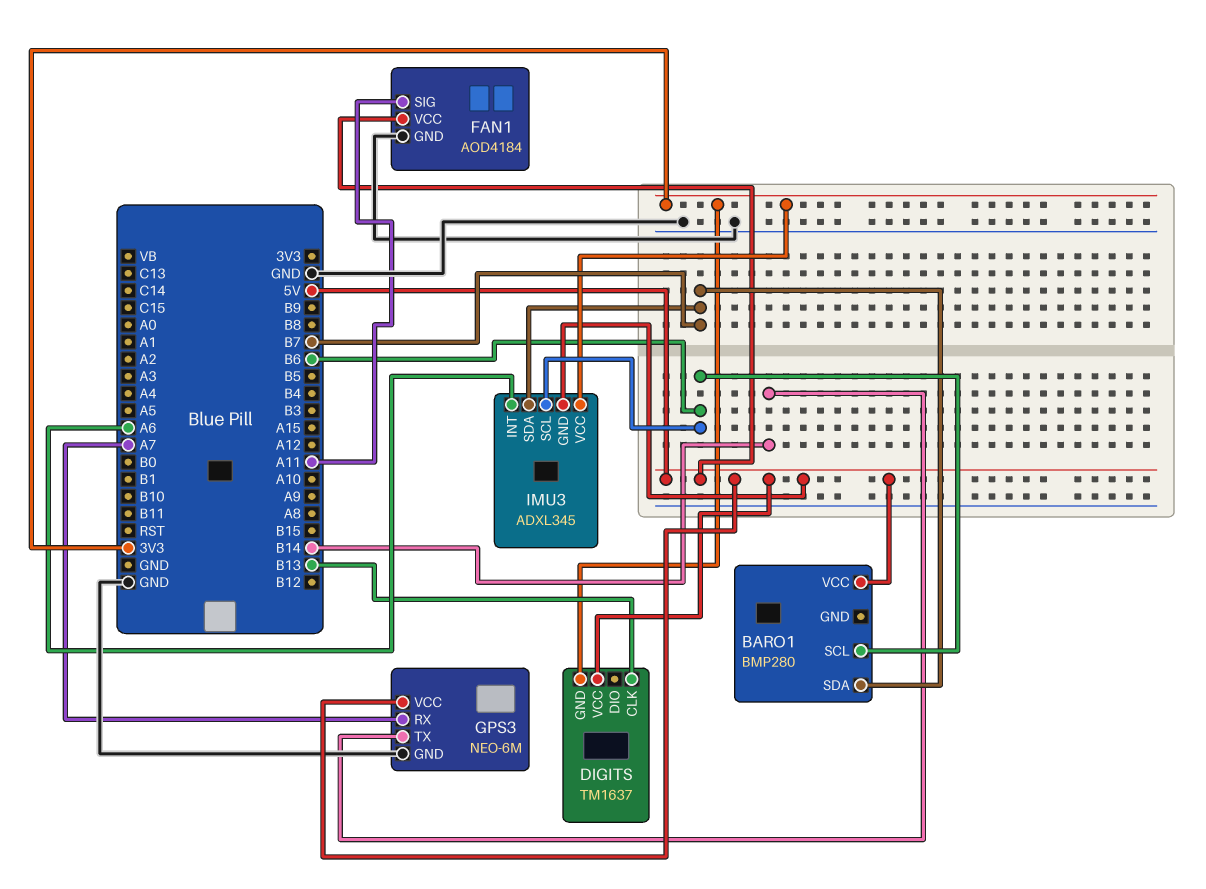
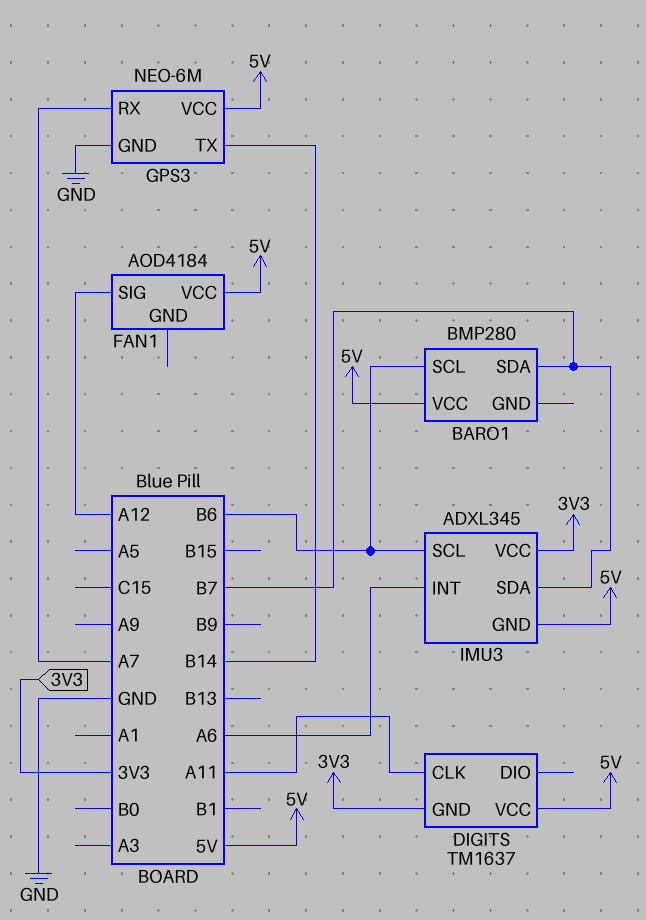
DIGITS pin CLK: B13 -> A11
FAN1 pin GND: GND -> none
FAN1 pin SIG: A11 -> A12

